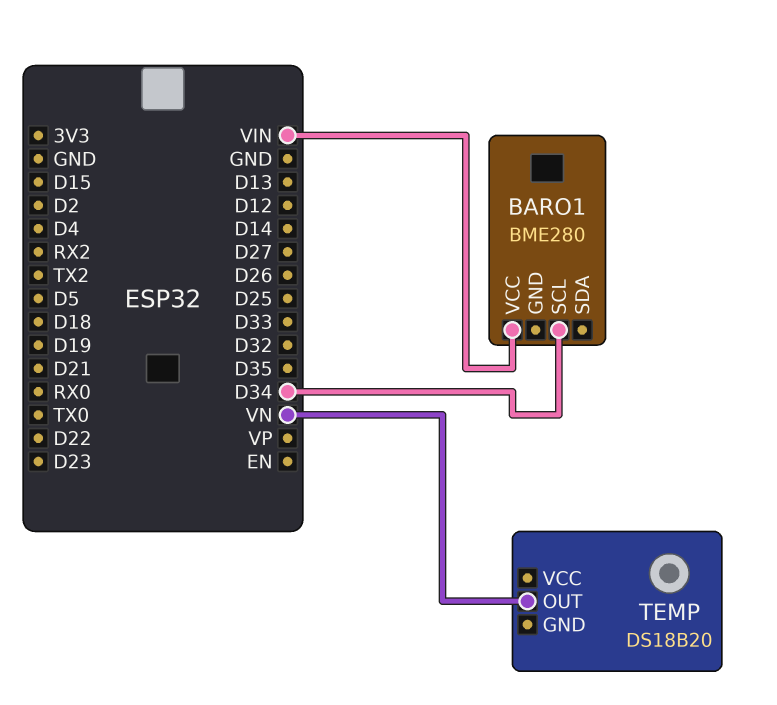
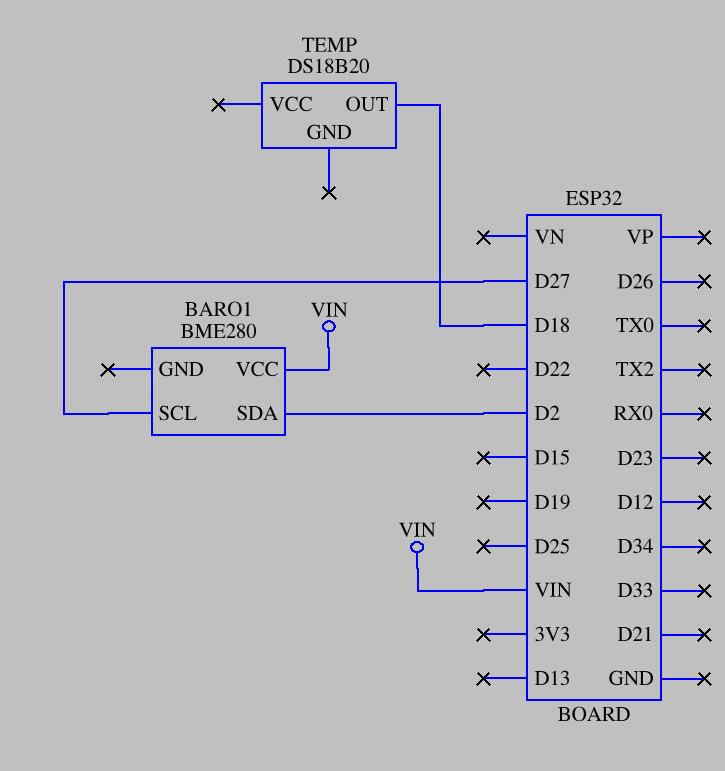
BARO1 pin SCL: D34 -> D27
BARO1 pin SDA: none -> D2
TEMP pin OUT: VN -> D18

